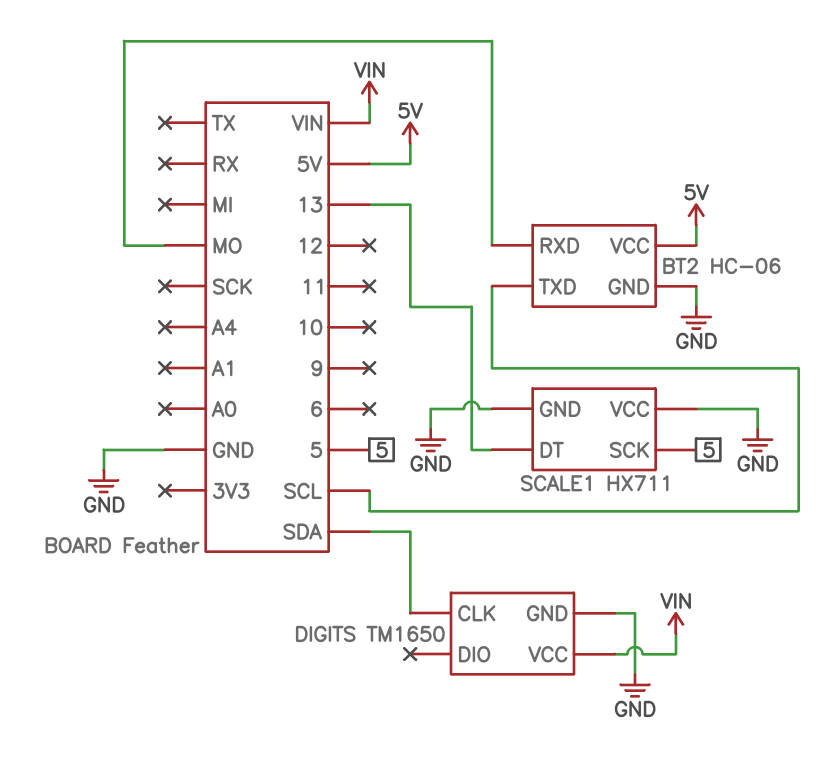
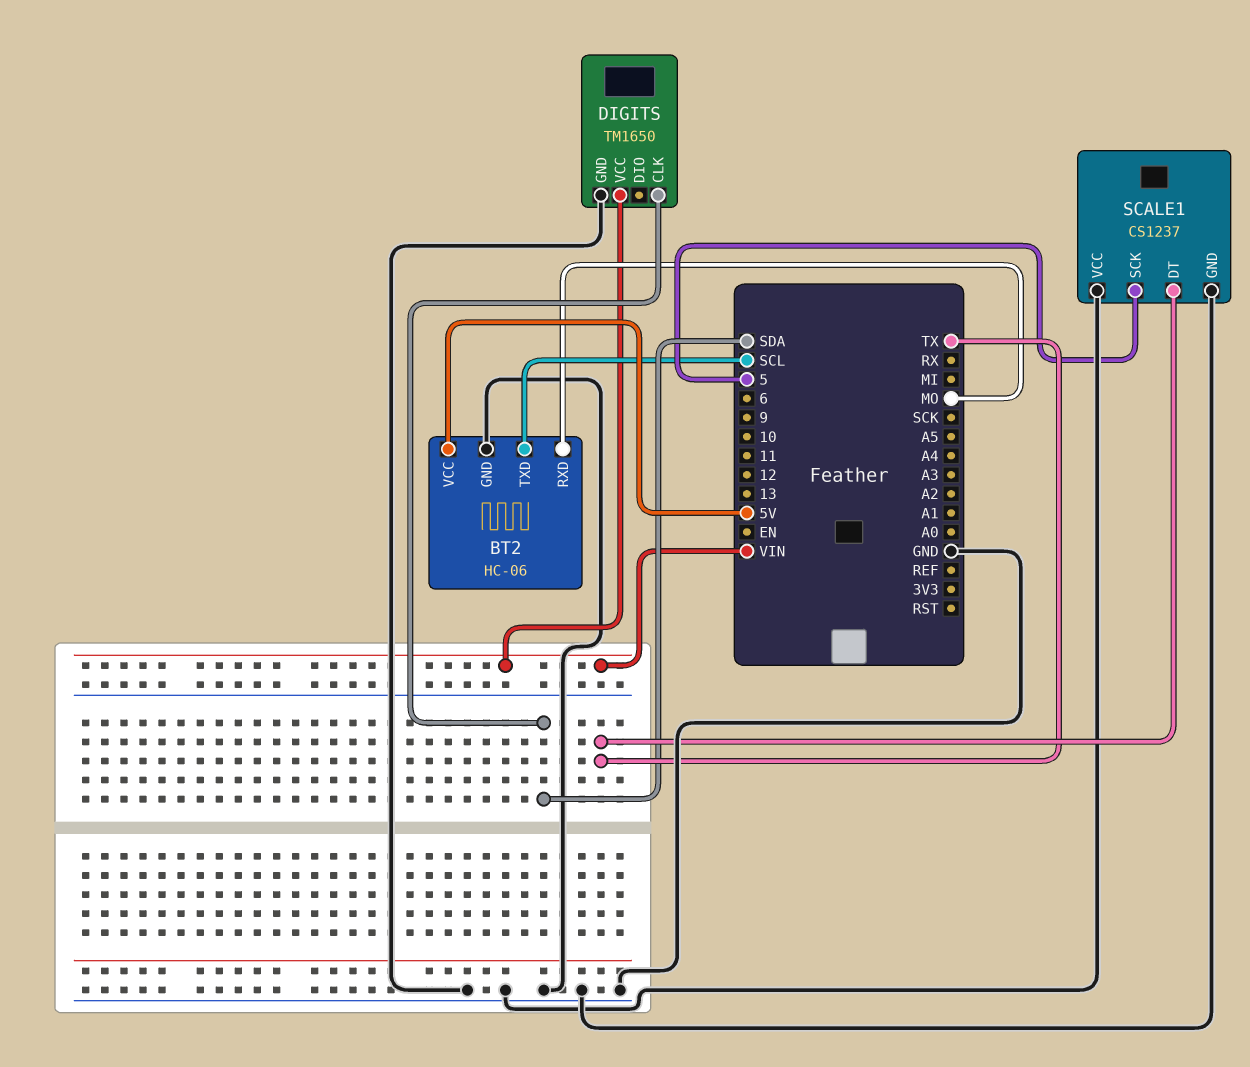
SCALE1: HX711 -> CS1237
SCALE1 pin DT: 13 -> TX

